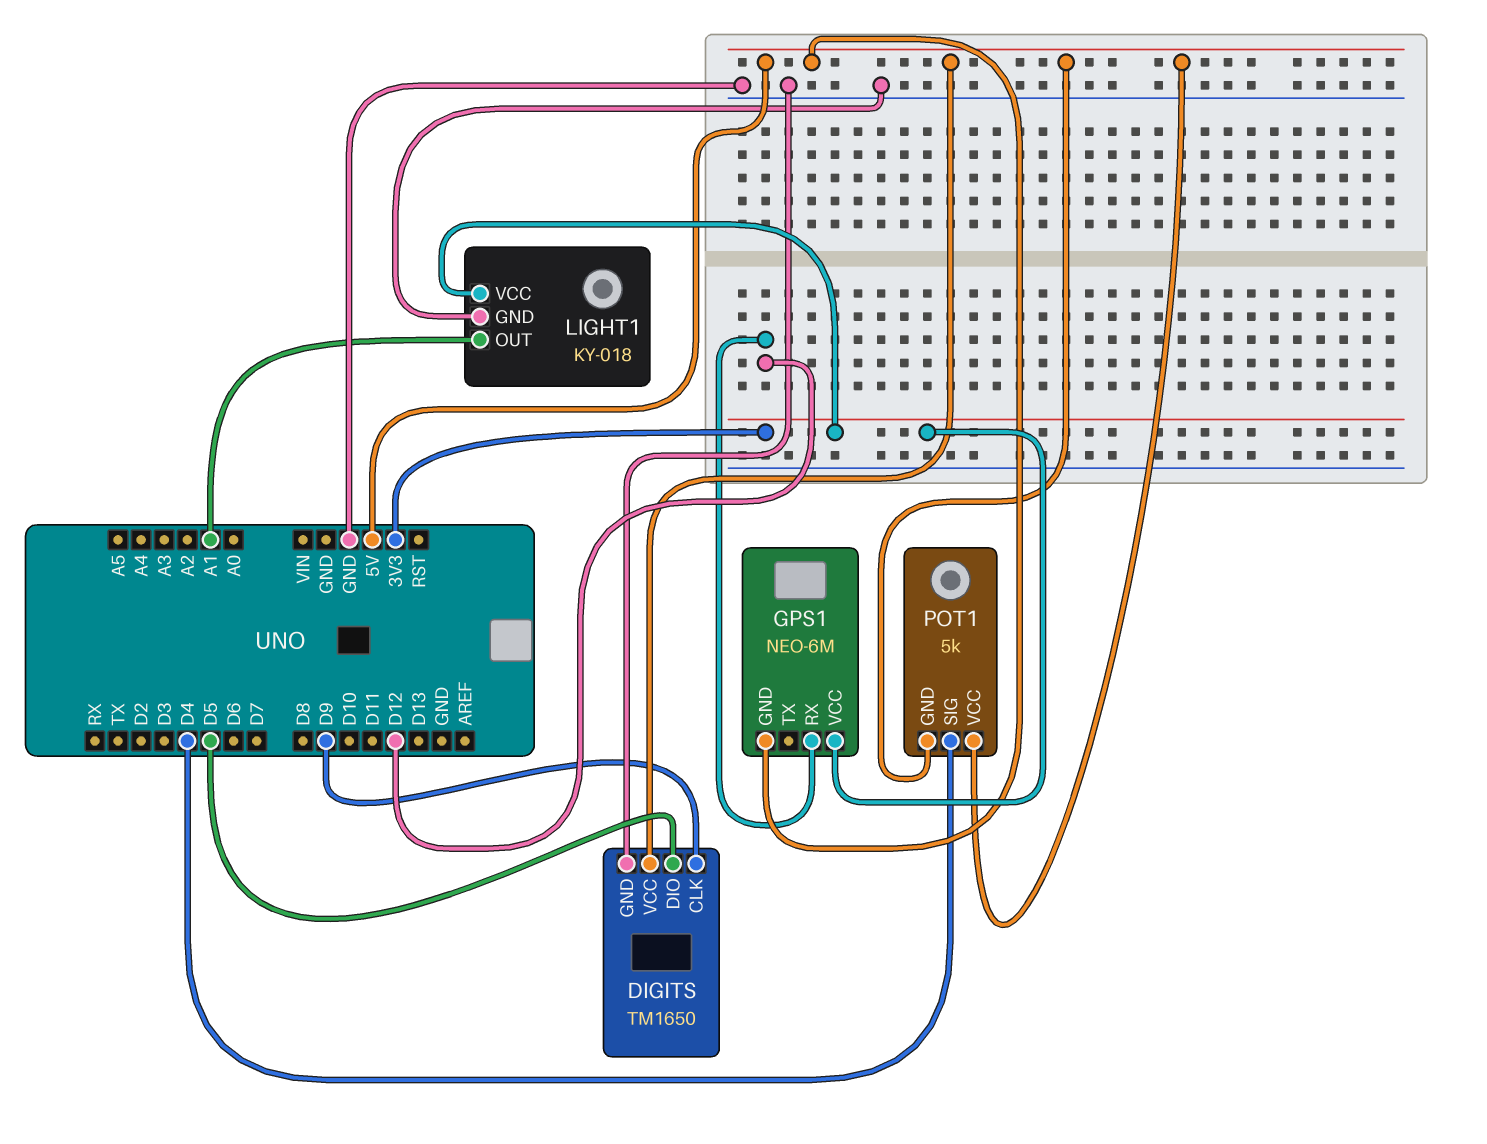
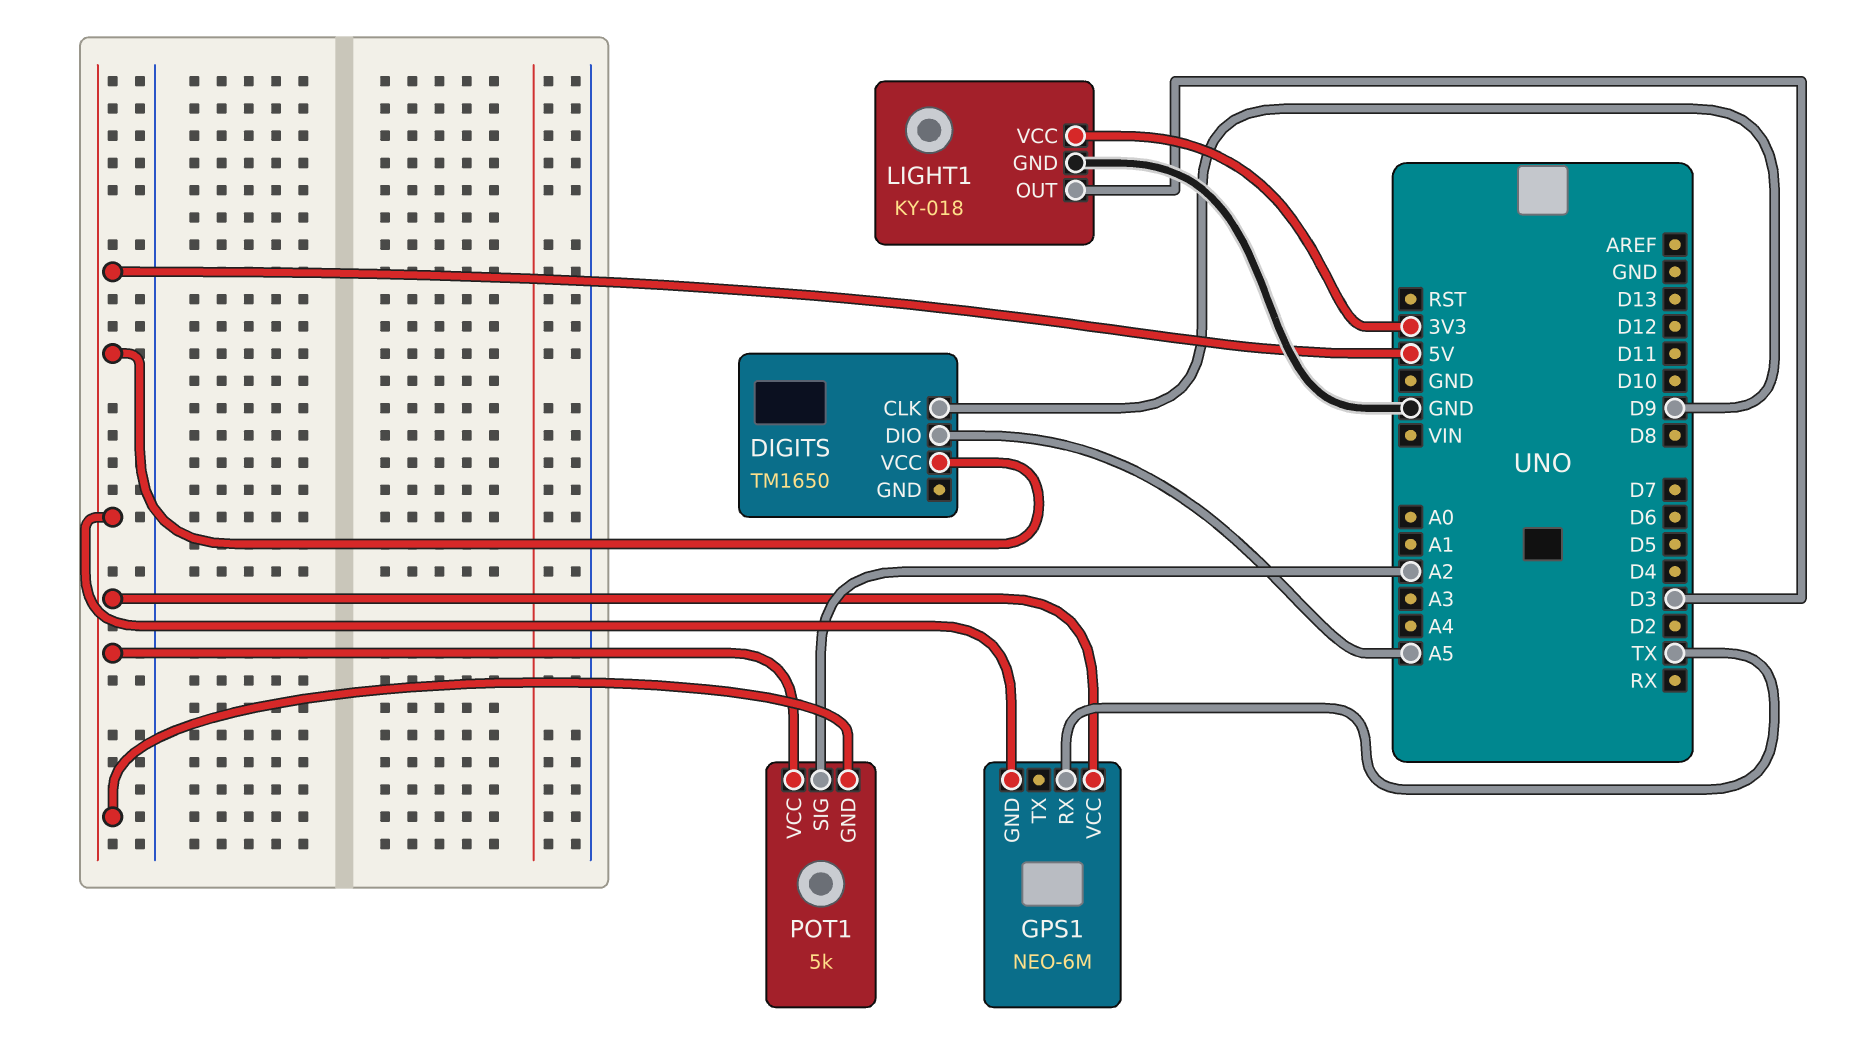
DIGITS pin DIO: D5 -> A5
DIGITS pin GND: GND -> none
GPS1 pin RX: D12 -> TX
GPS1 pin VCC: 3V3 -> 5V
LIGHT1 pin OUT: A1 -> D3
POT1 pin SIG: D4 -> A2

